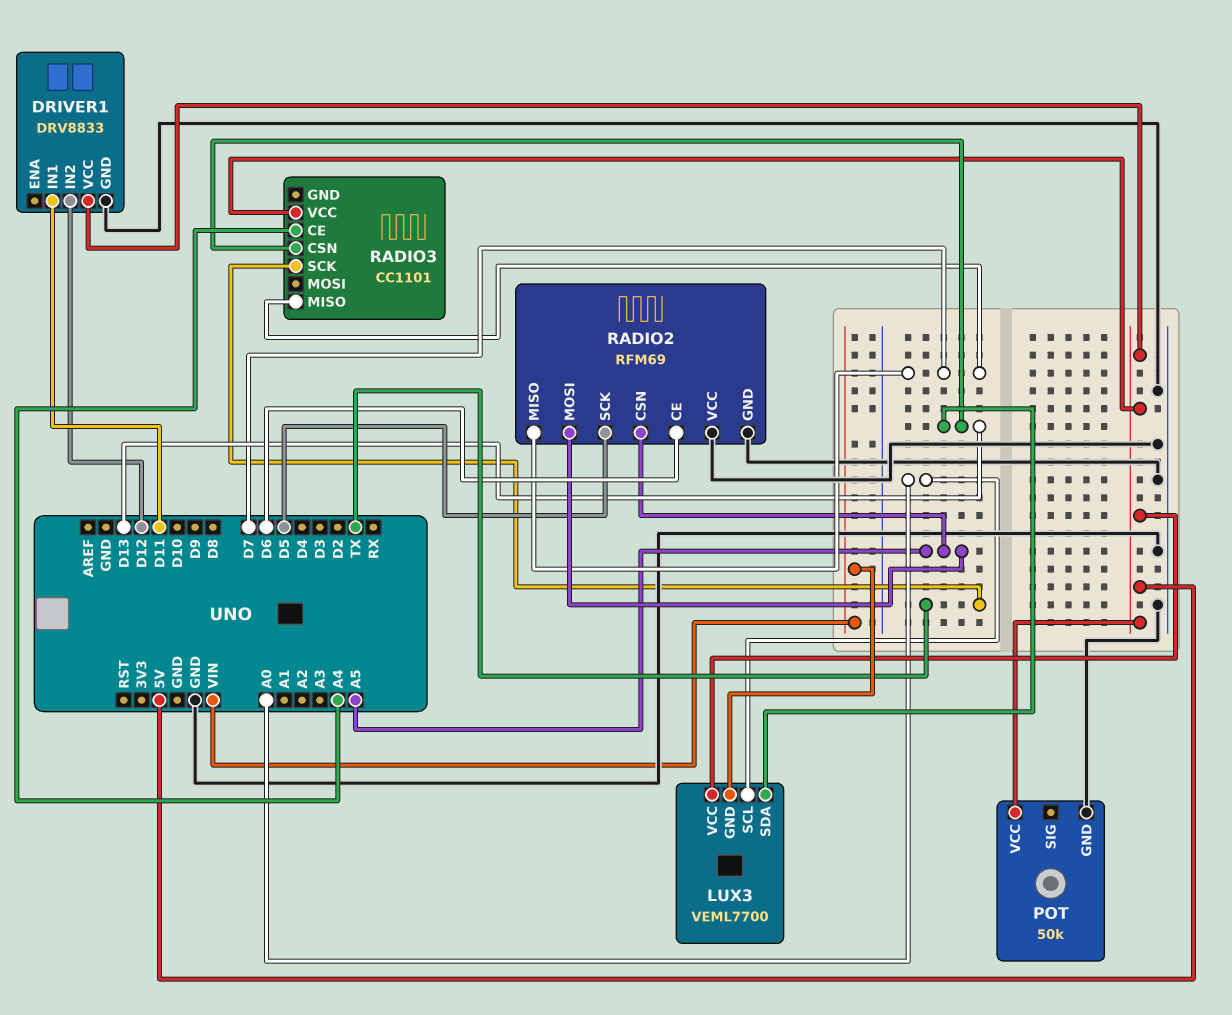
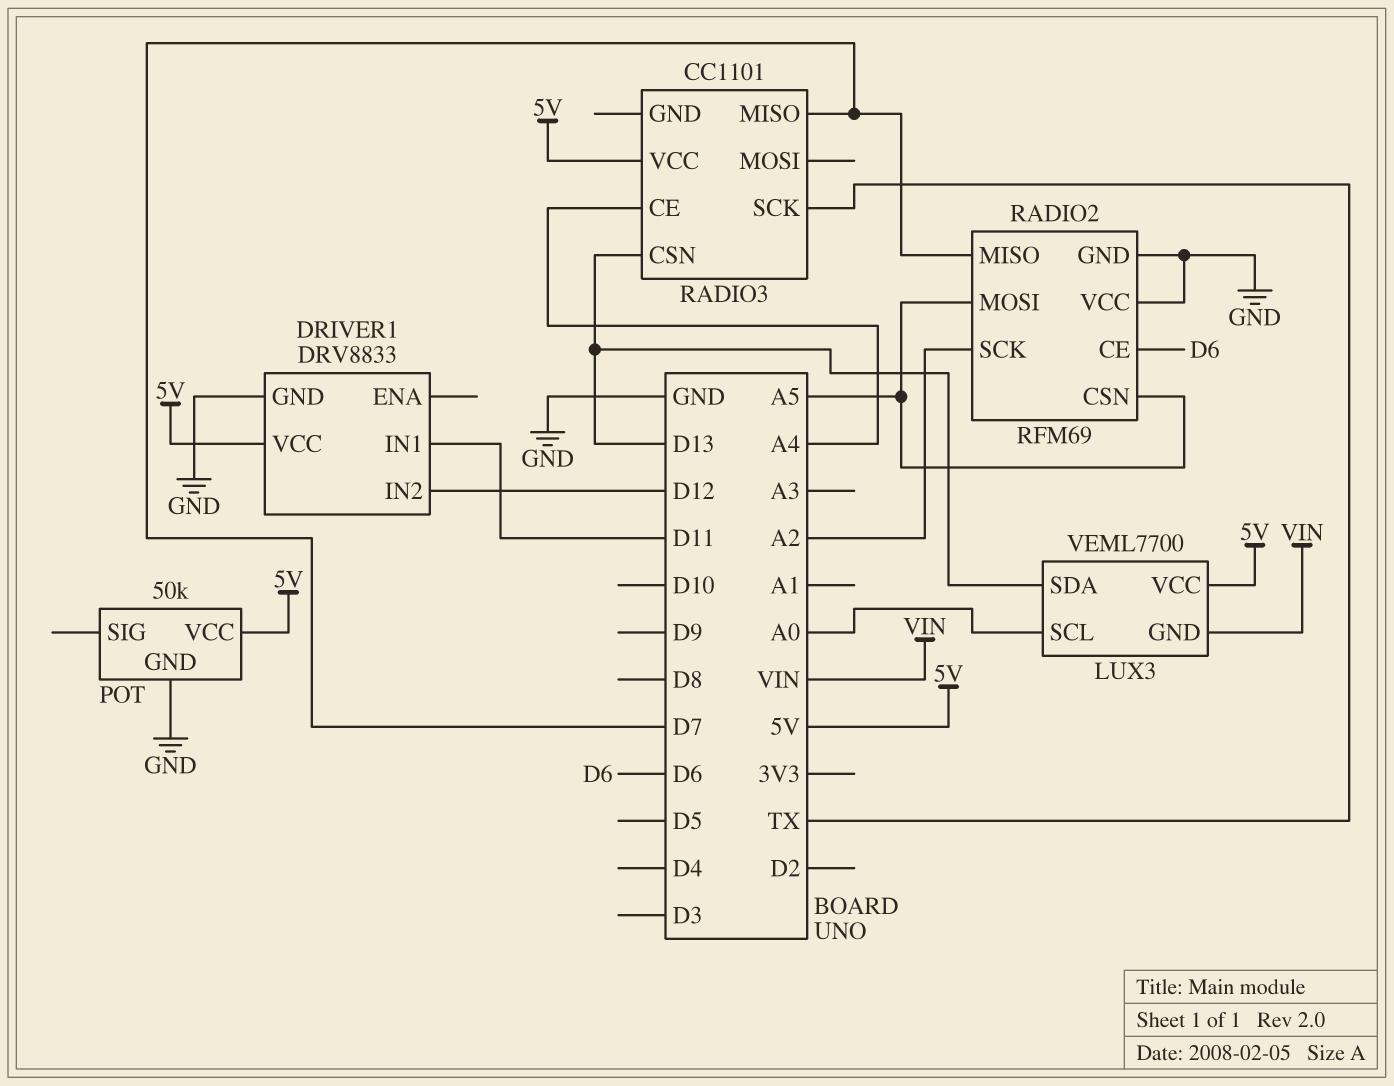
RADIO2 pin SCK: D5 -> A2

